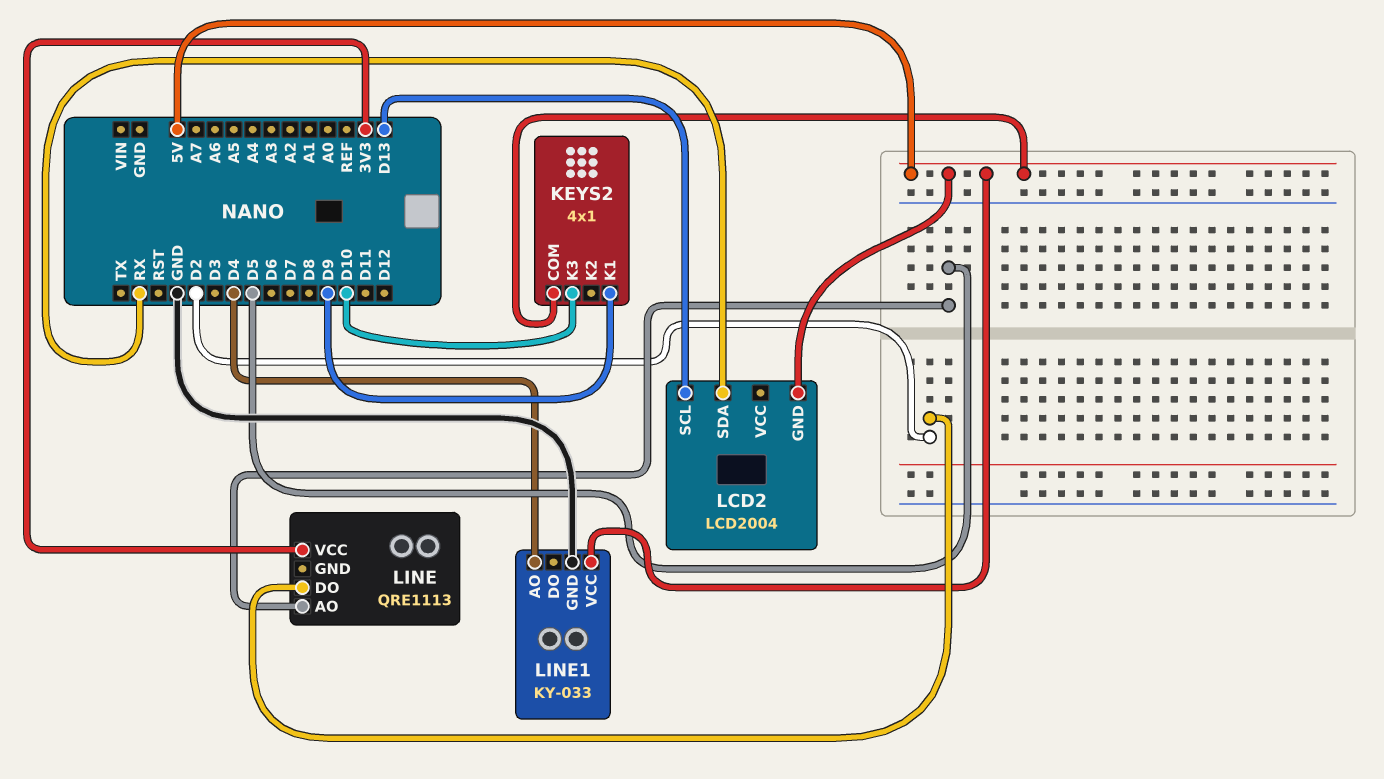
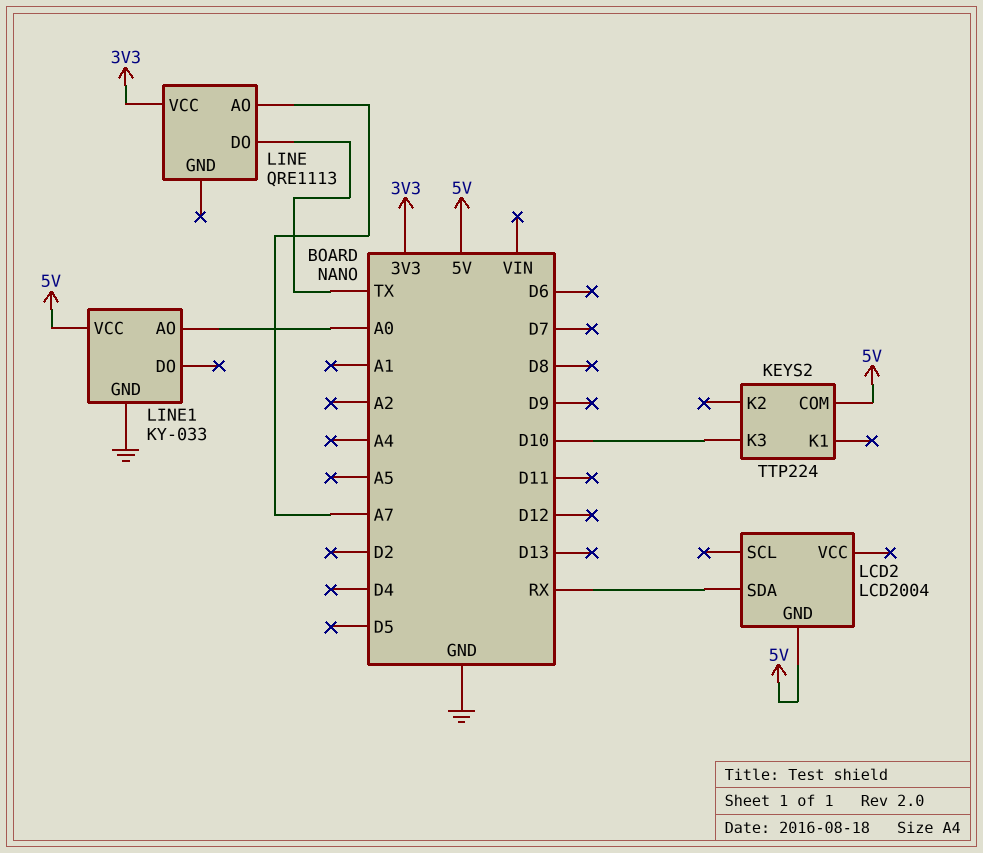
KEYS2: 4x1 -> TTP224
KEYS2 pin K1: D9 -> none
LCD2 pin SCL: D13 -> none
LINE pin AO: D5 -> A7
LINE pin DO: D2 -> TX
LINE1 pin AO: D4 -> A0

